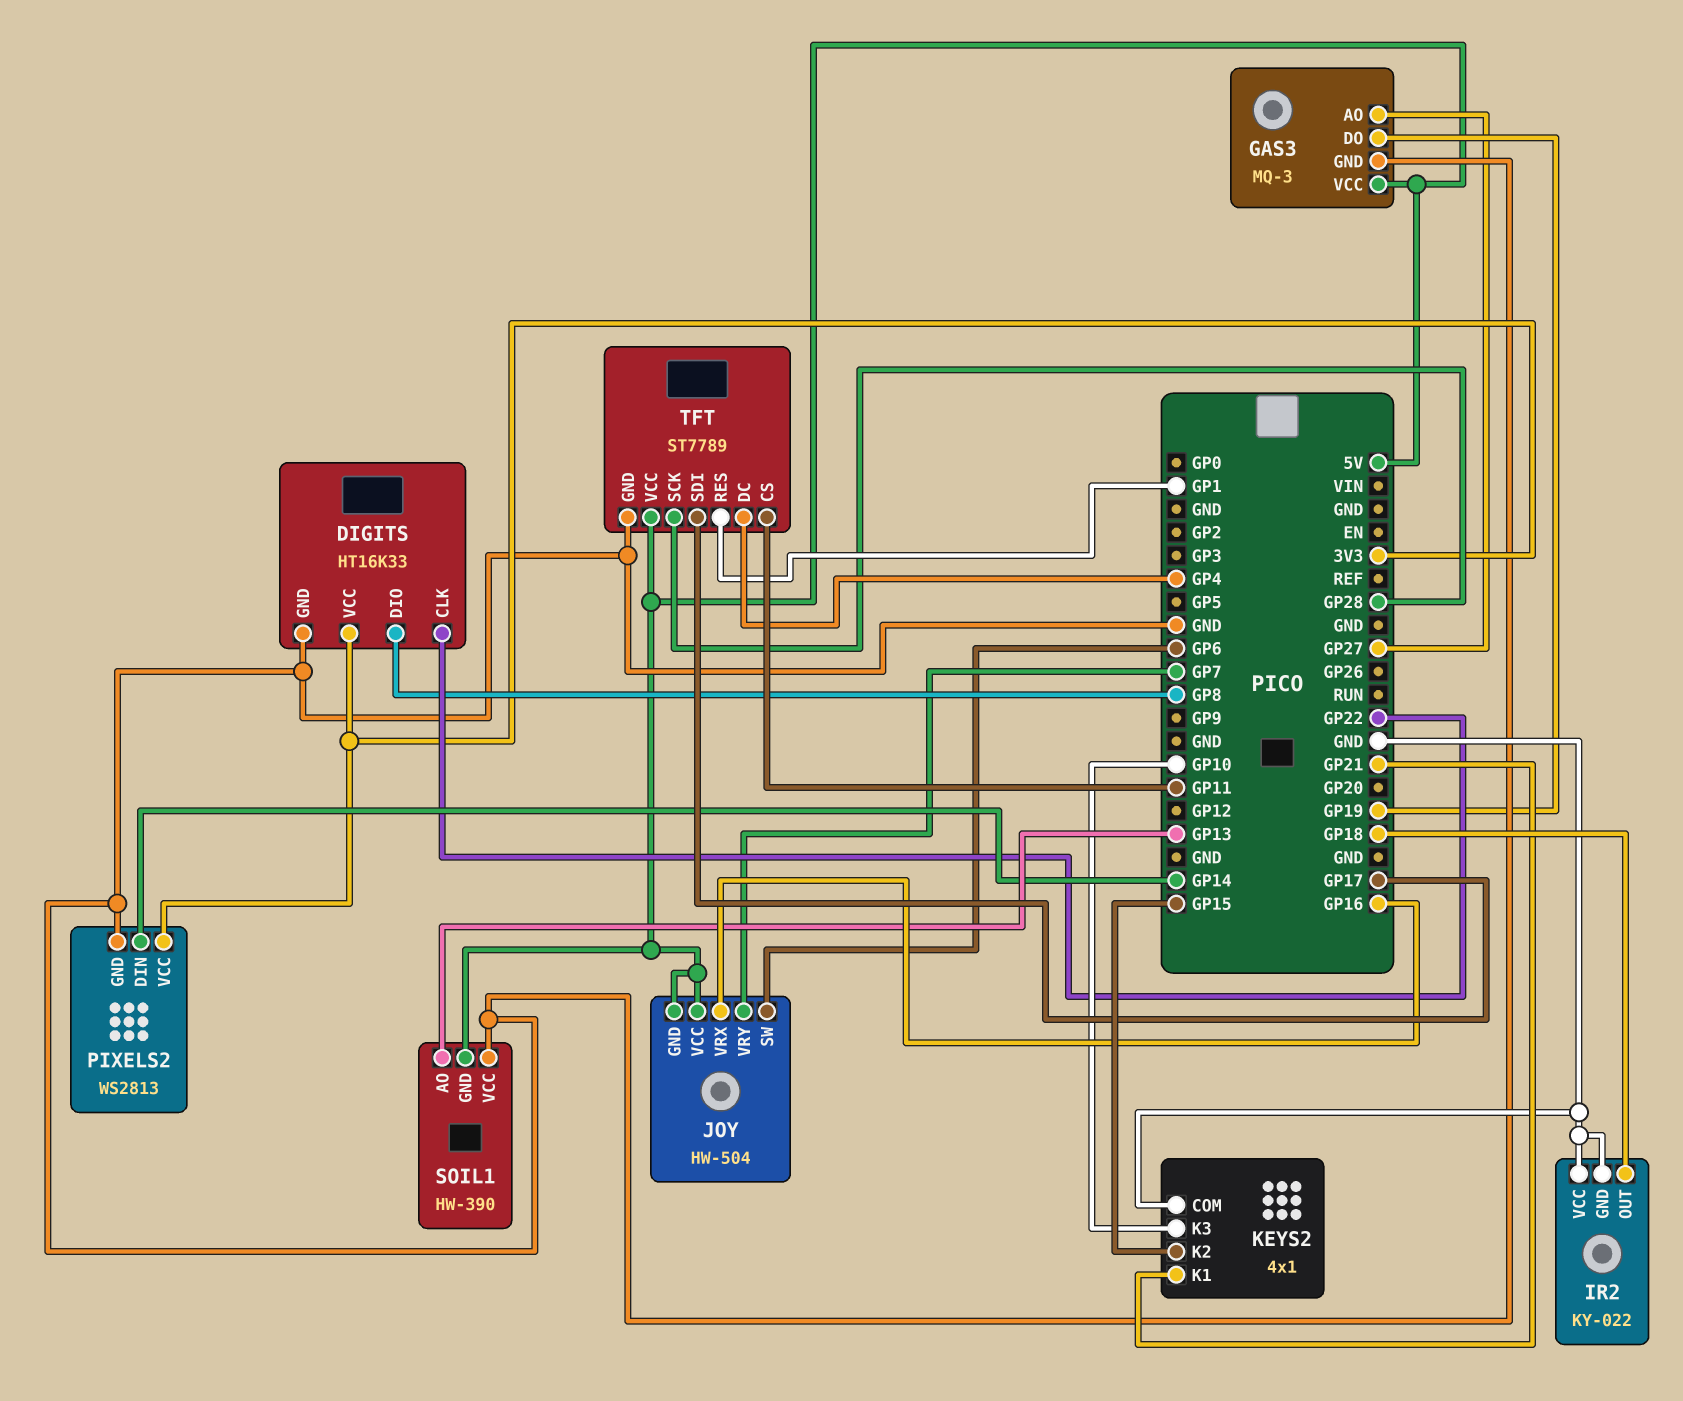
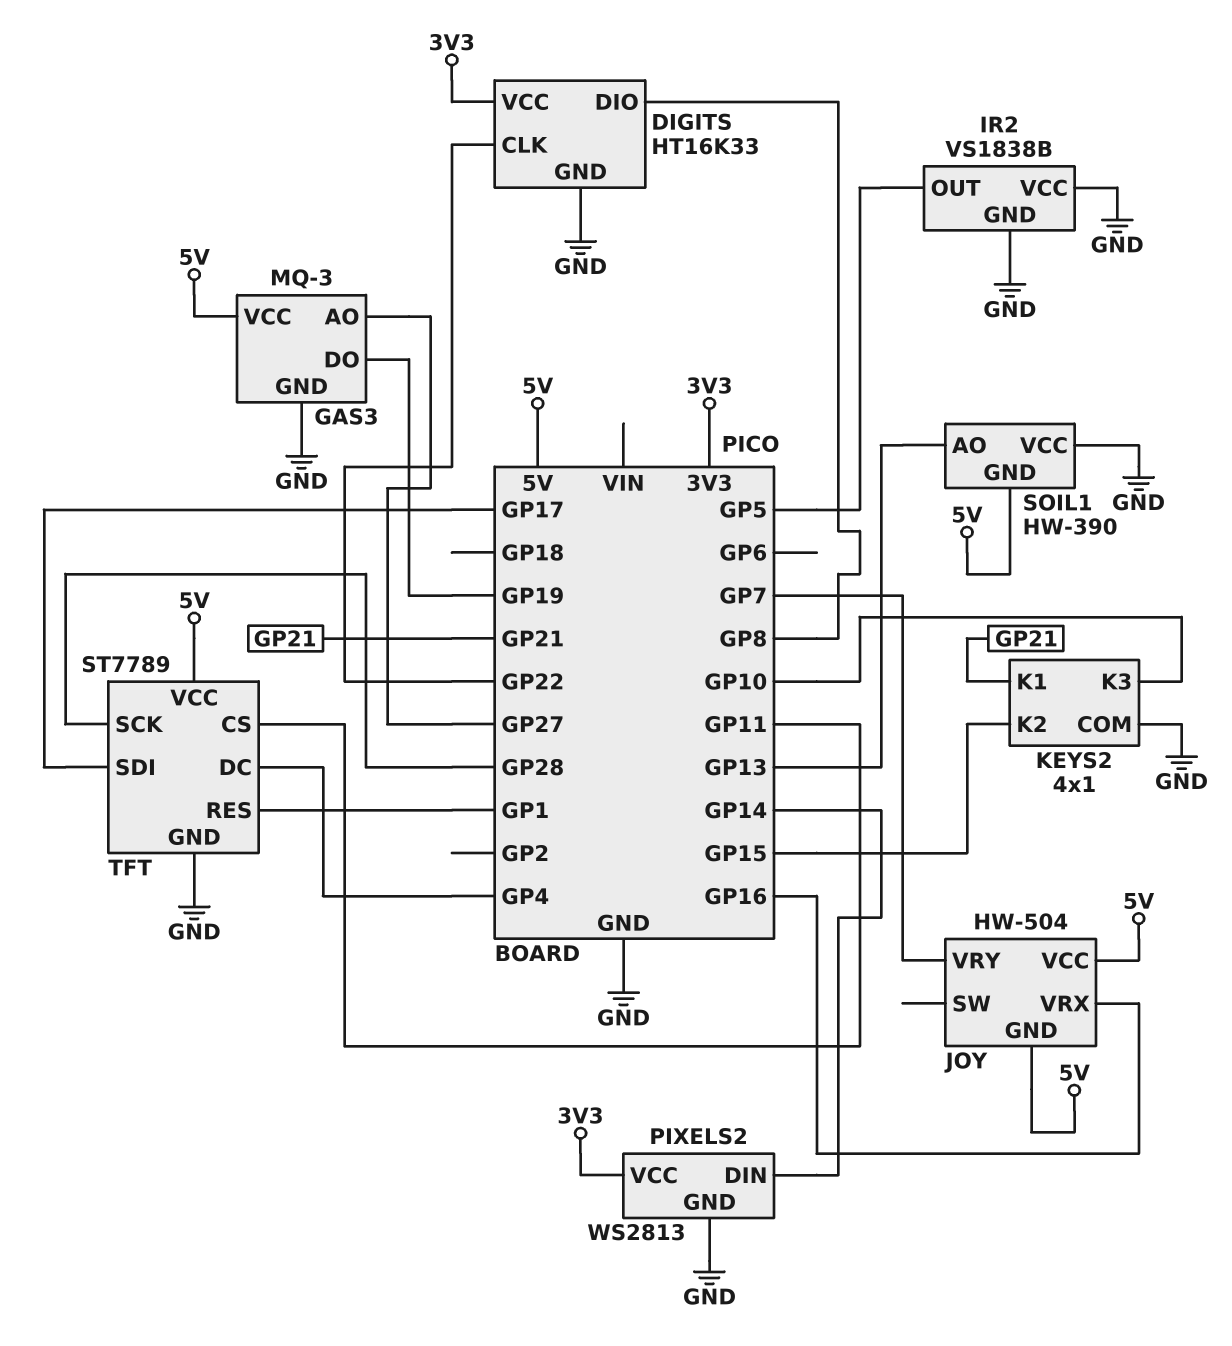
IR2: KY-022 -> VS1838B
IR2 pin OUT: GP18 -> GP5
JOY pin SW: GP6 -> none

